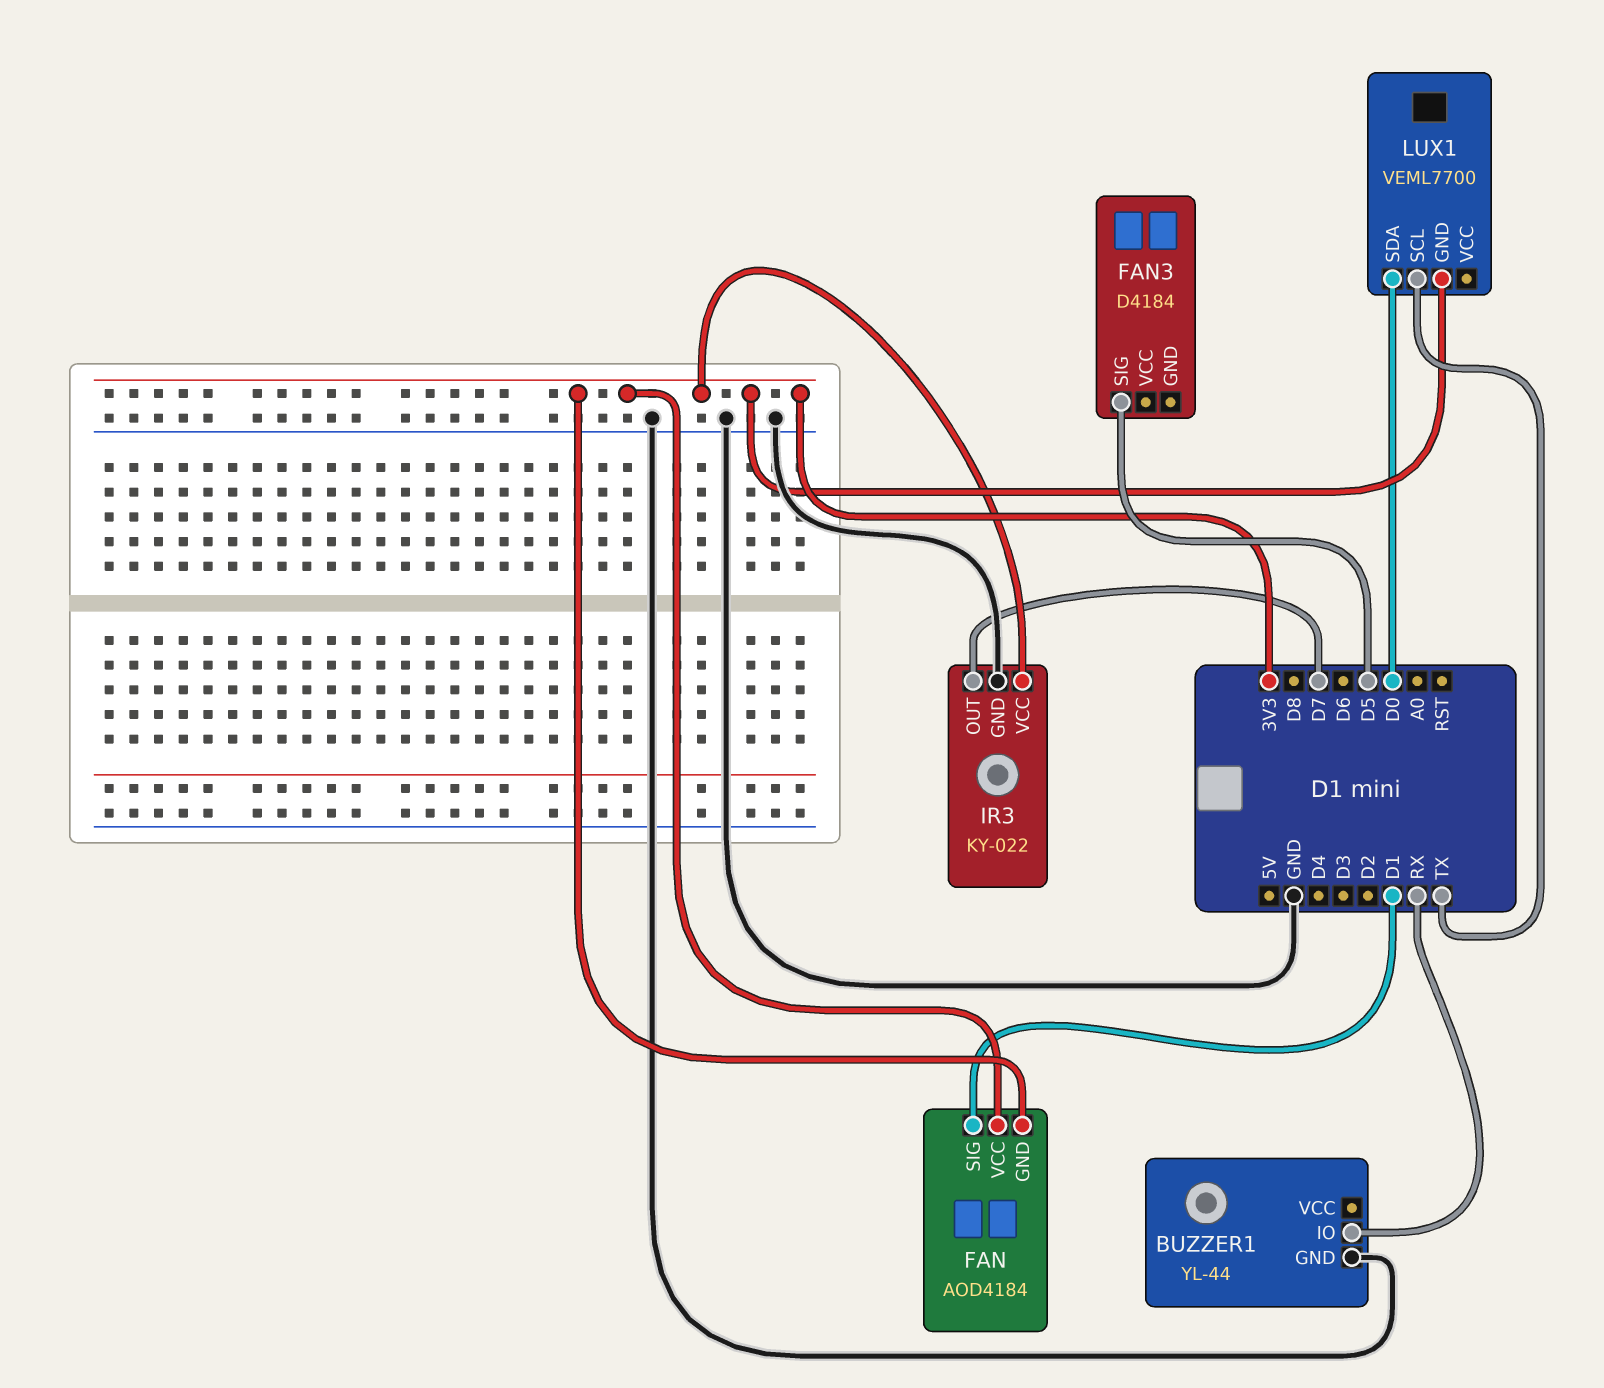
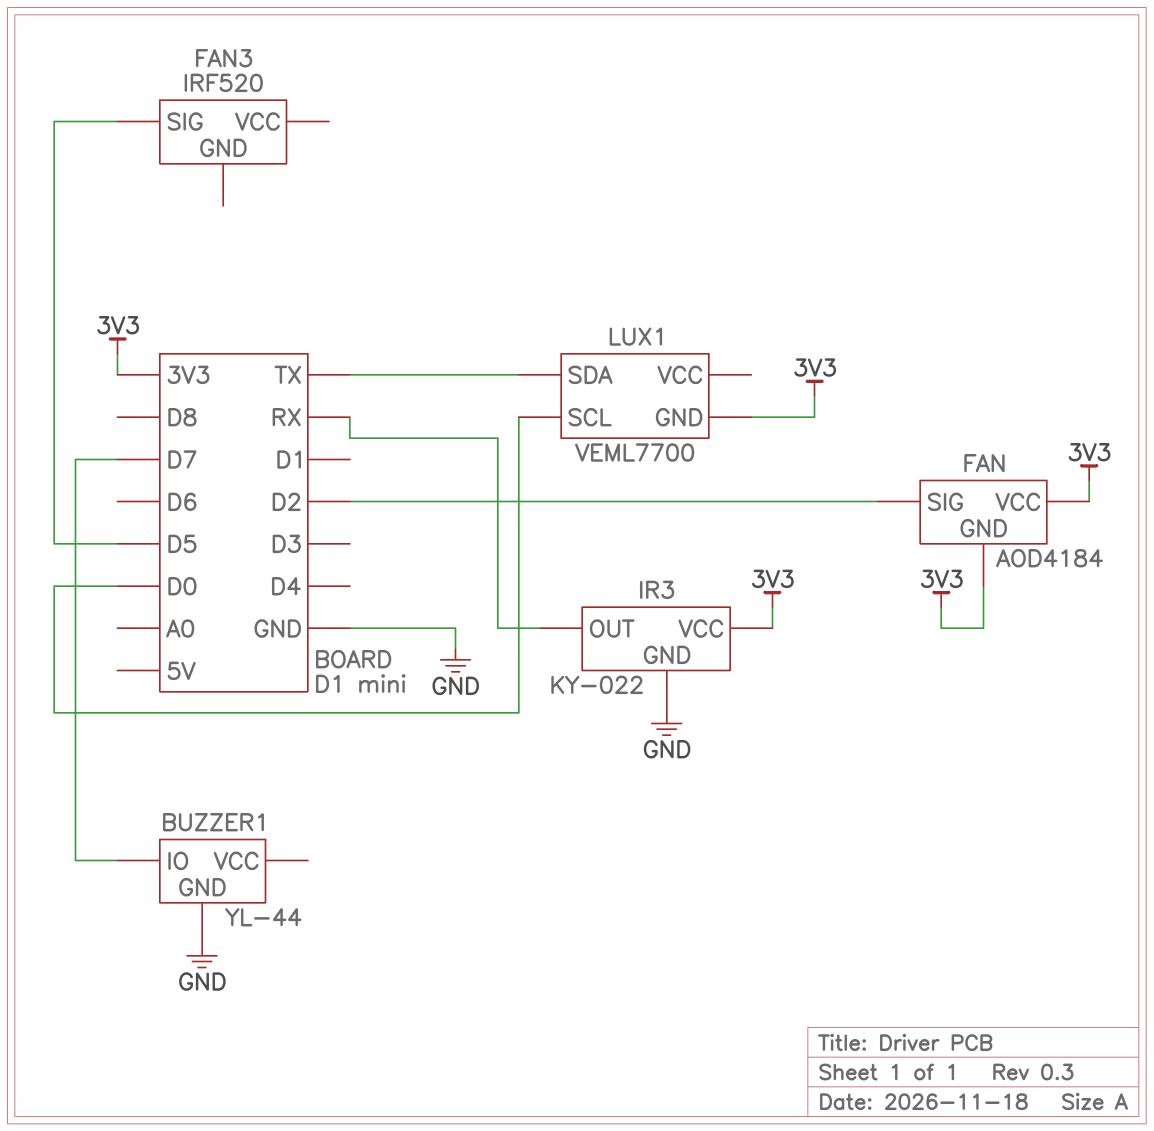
BUZZER1 pin IO: RX -> D7
FAN pin SIG: D1 -> D2
FAN3: D4184 -> IRF520
IR3 pin OUT: D7 -> RX
LUX1 pin SCL: TX -> D0
LUX1 pin SDA: D0 -> TX

